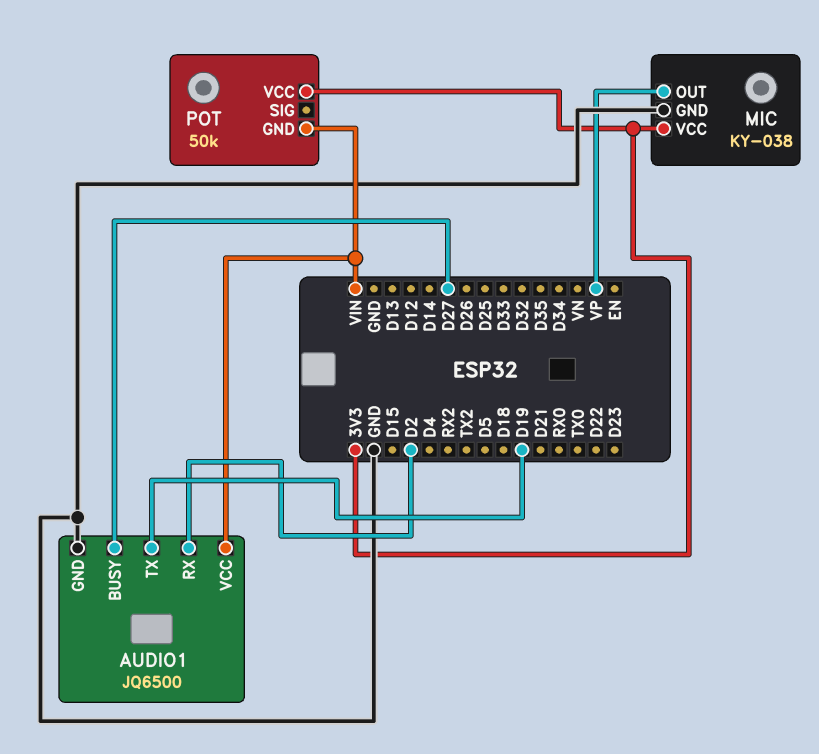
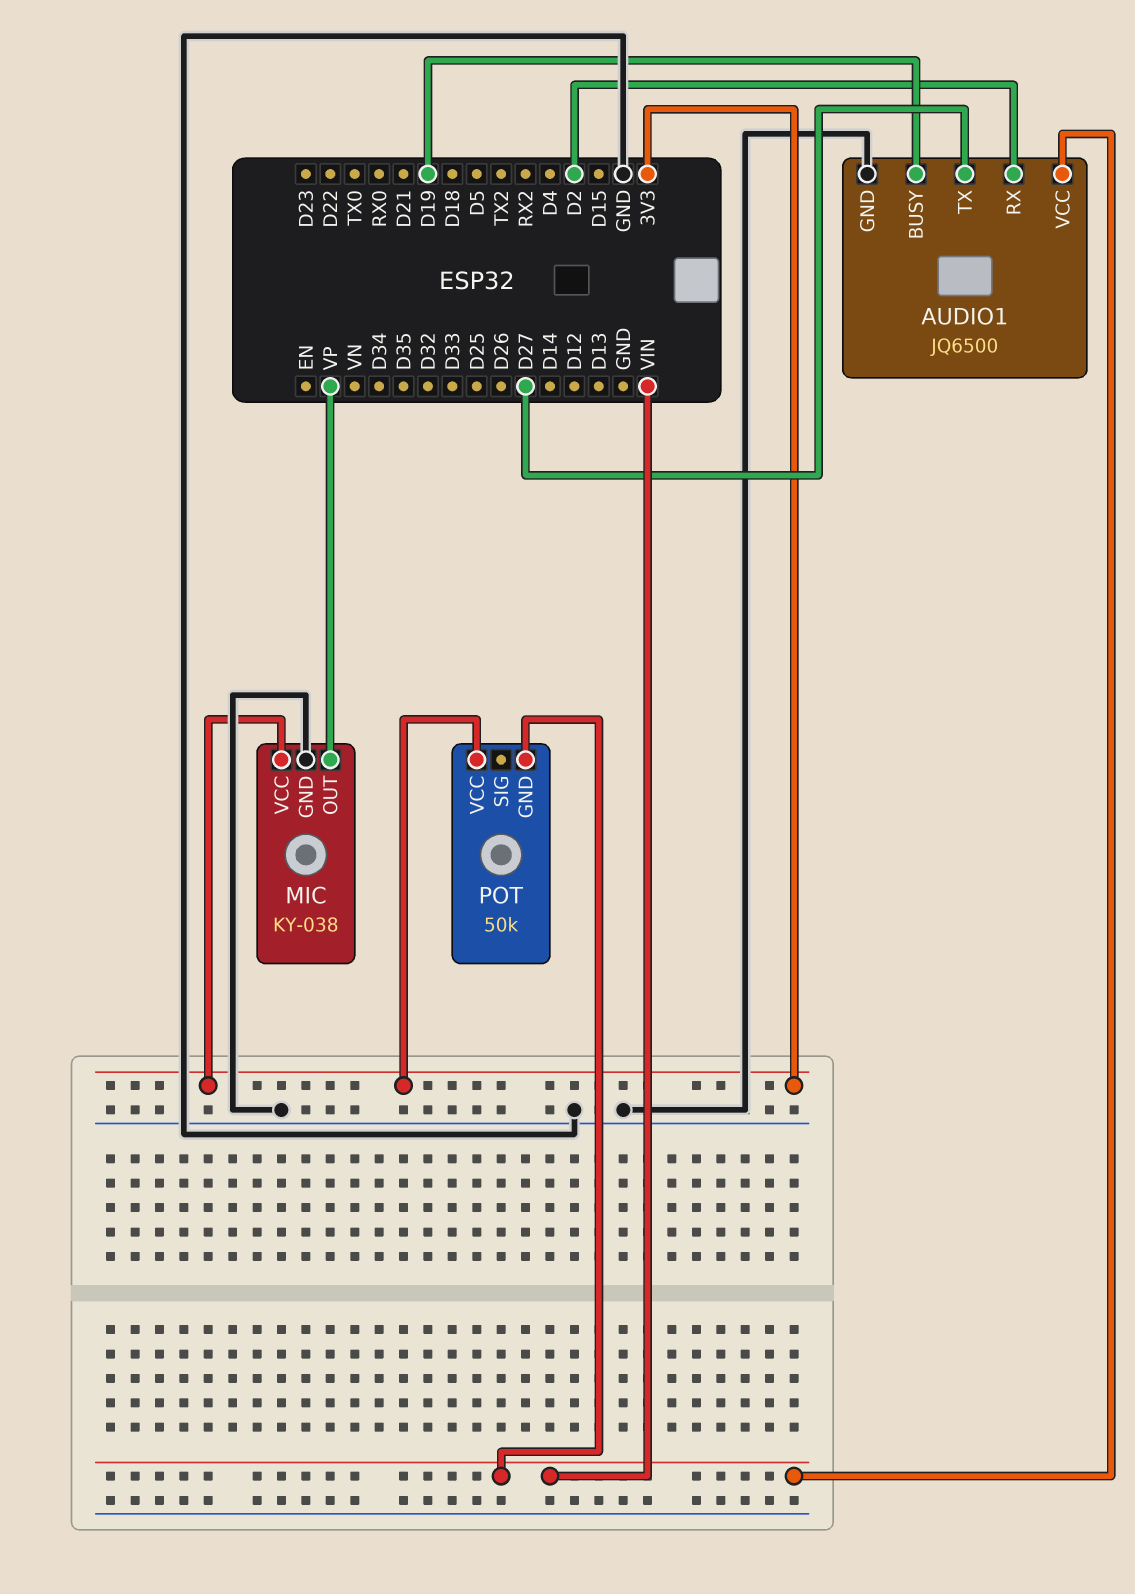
AUDIO1 pin BUSY: D27 -> D19
AUDIO1 pin TX: D19 -> D27

